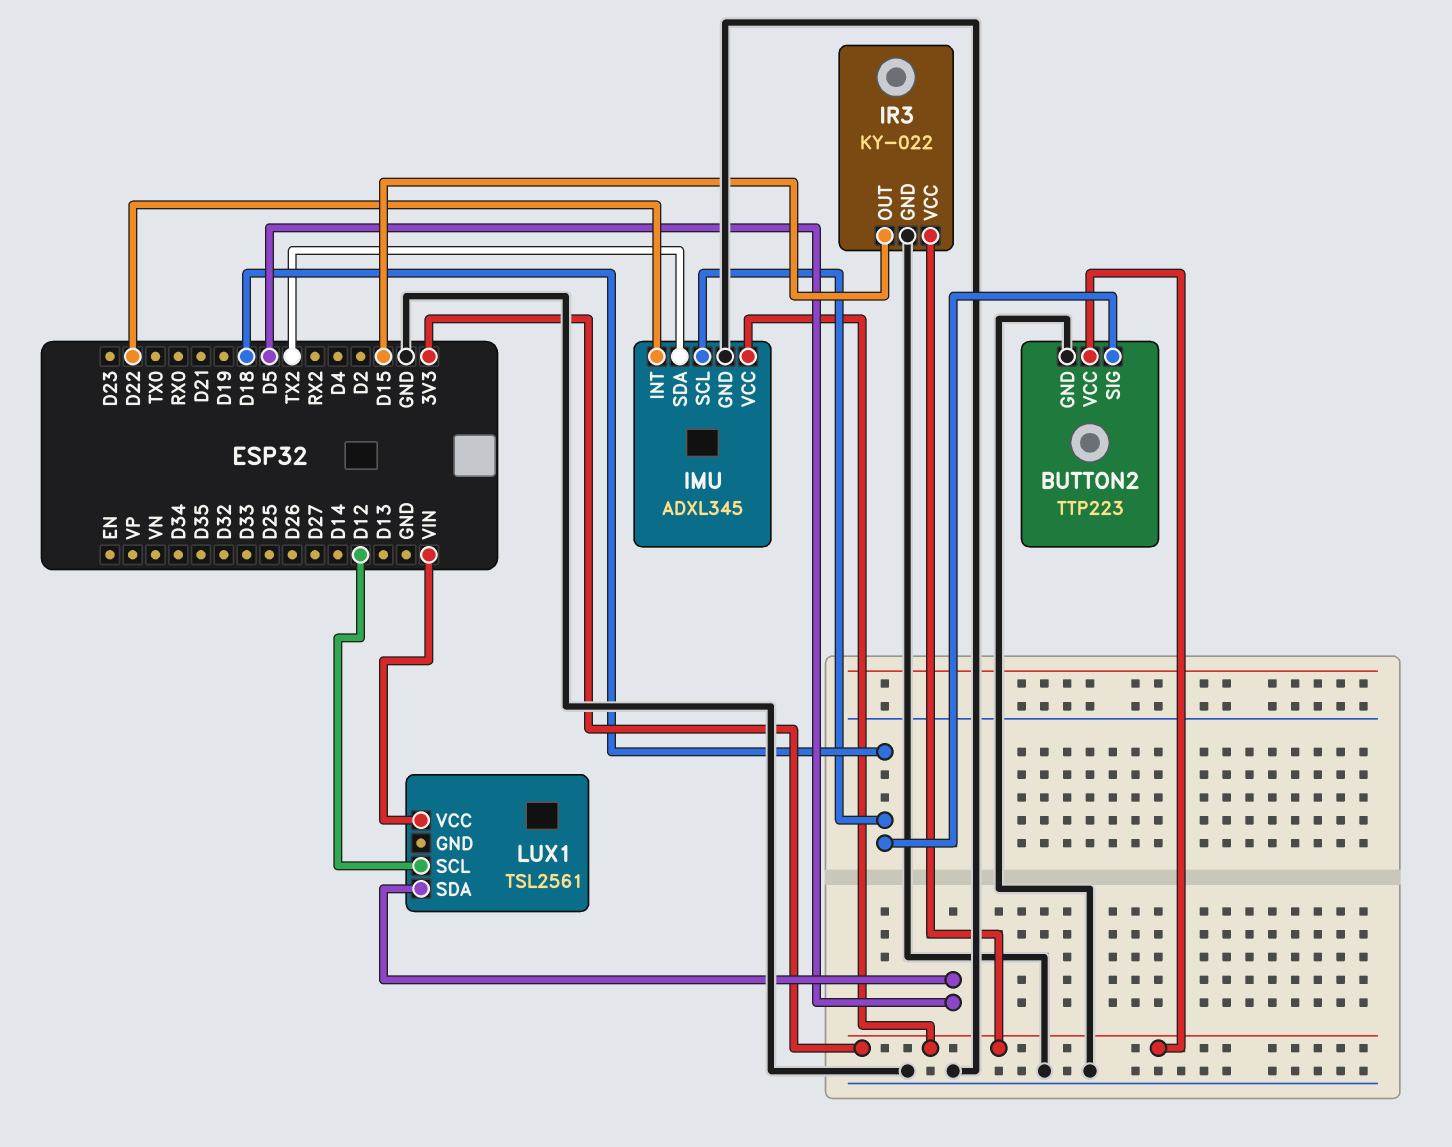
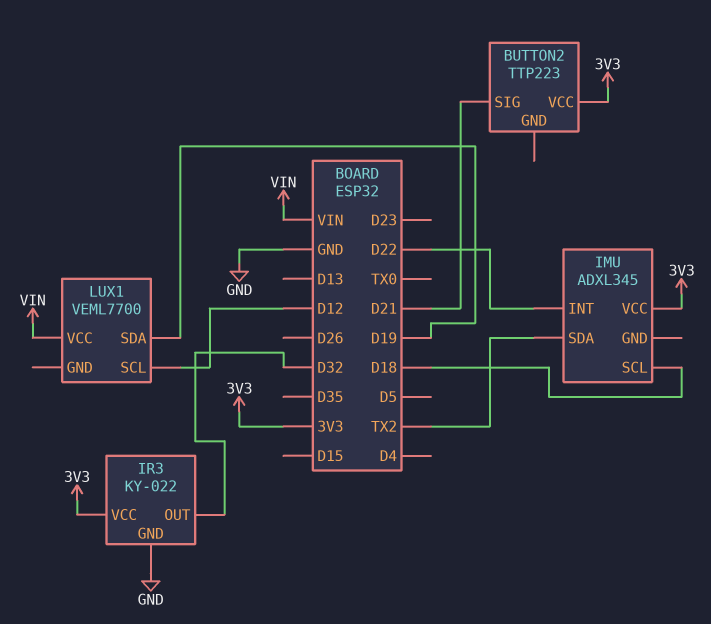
BUTTON2 pin GND: GND -> none
BUTTON2 pin SIG: D18 -> D21
IMU pin GND: GND -> none
IR3 pin OUT: D15 -> D32
LUX1: TSL2561 -> VEML7700
LUX1 pin SDA: D5 -> D19

